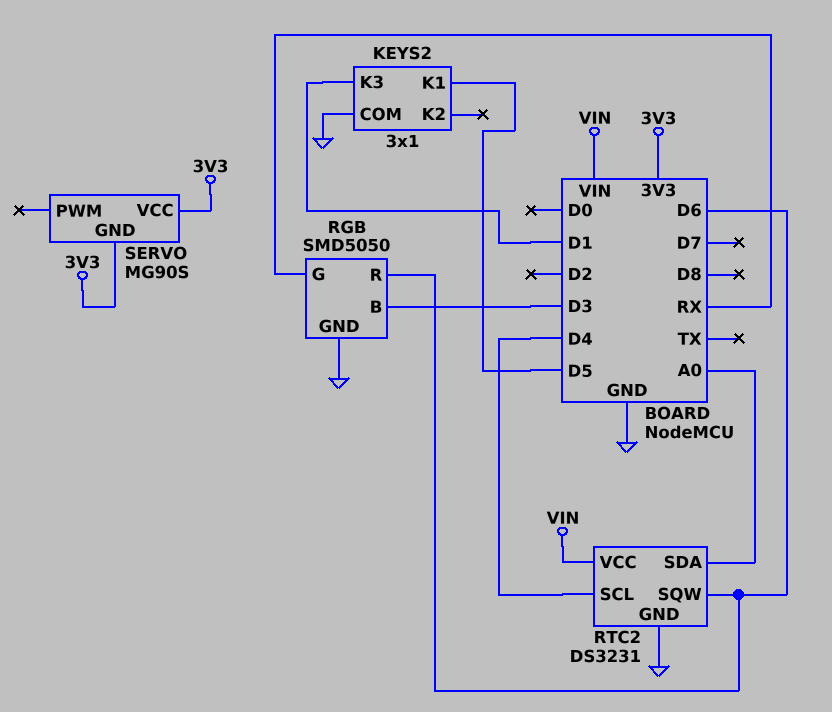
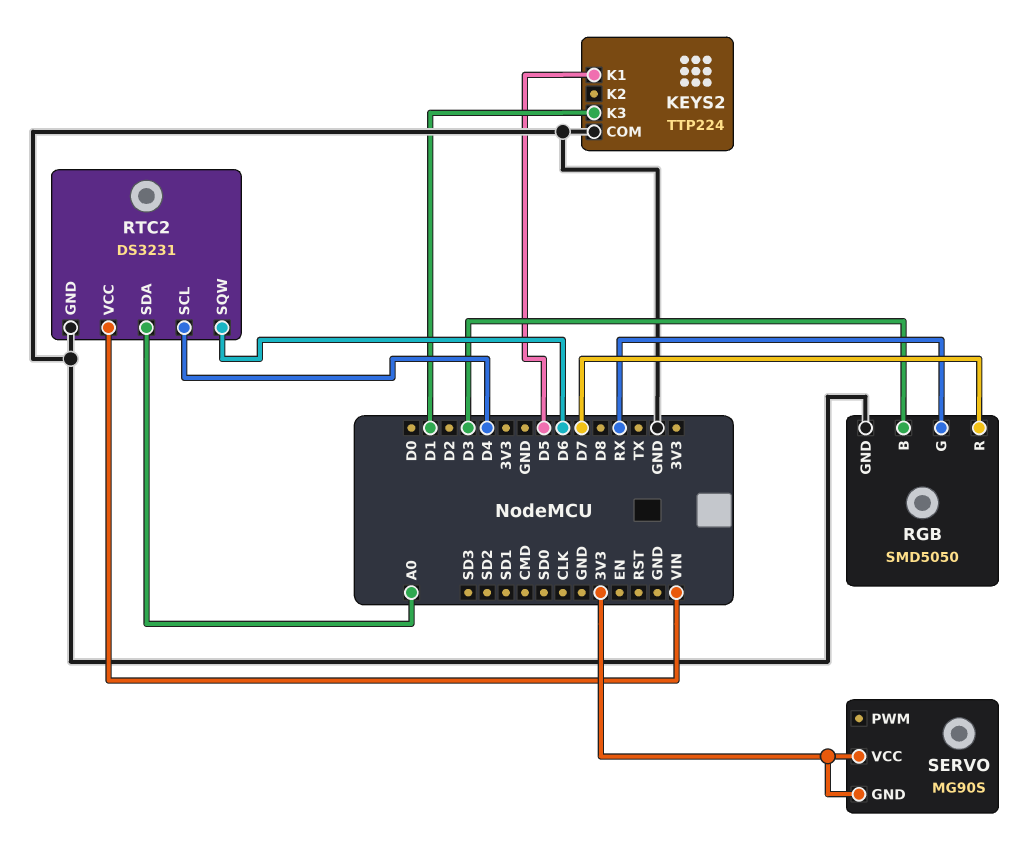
KEYS2: 3x1 -> TTP224
RGB pin R: D6 -> D7

